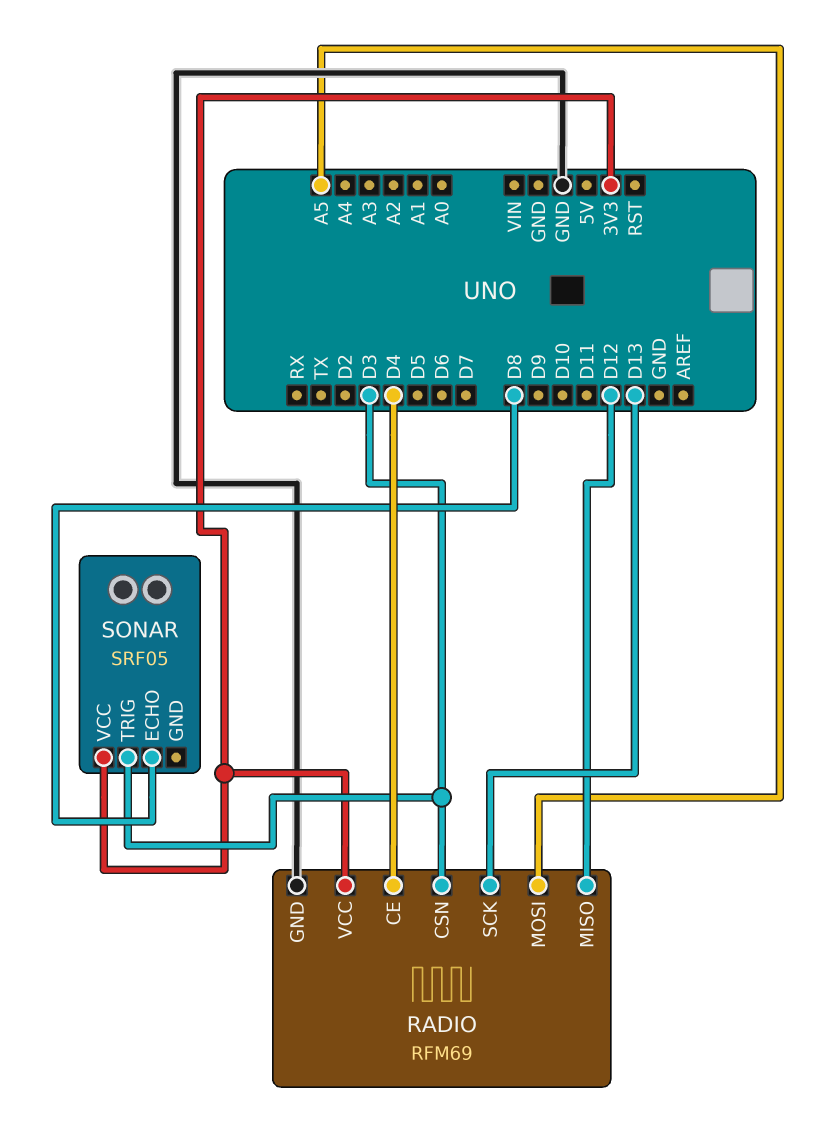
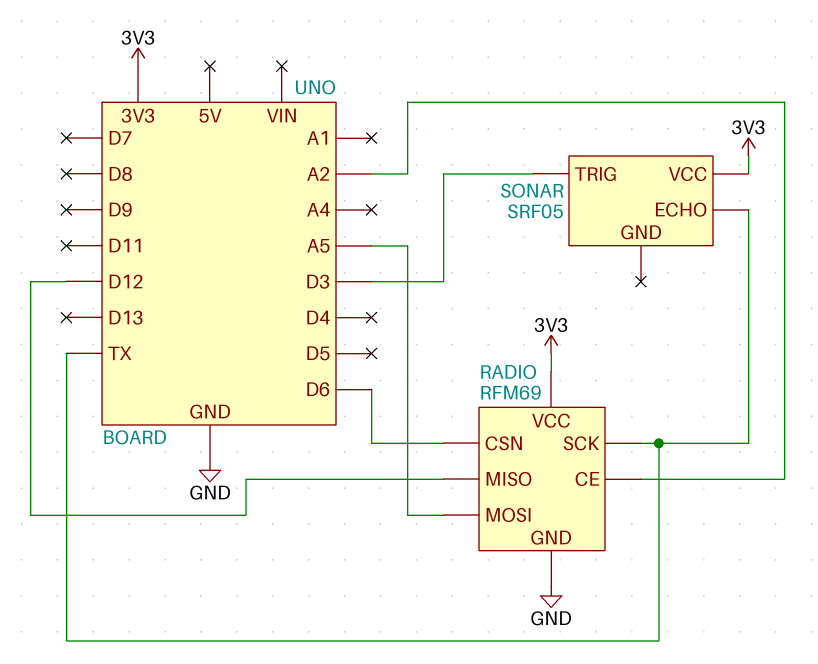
RADIO pin CE: D4 -> A2
RADIO pin CSN: D3 -> D6
RADIO pin SCK: D13 -> TX
SONAR pin ECHO: D8 -> TX

